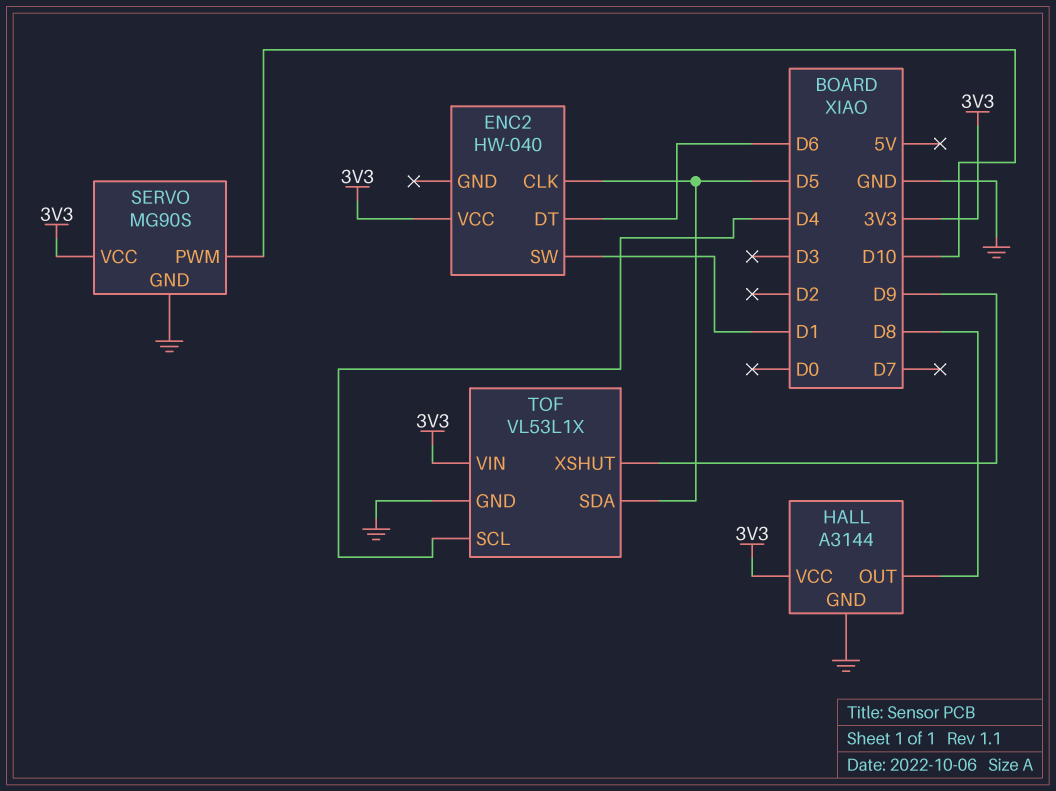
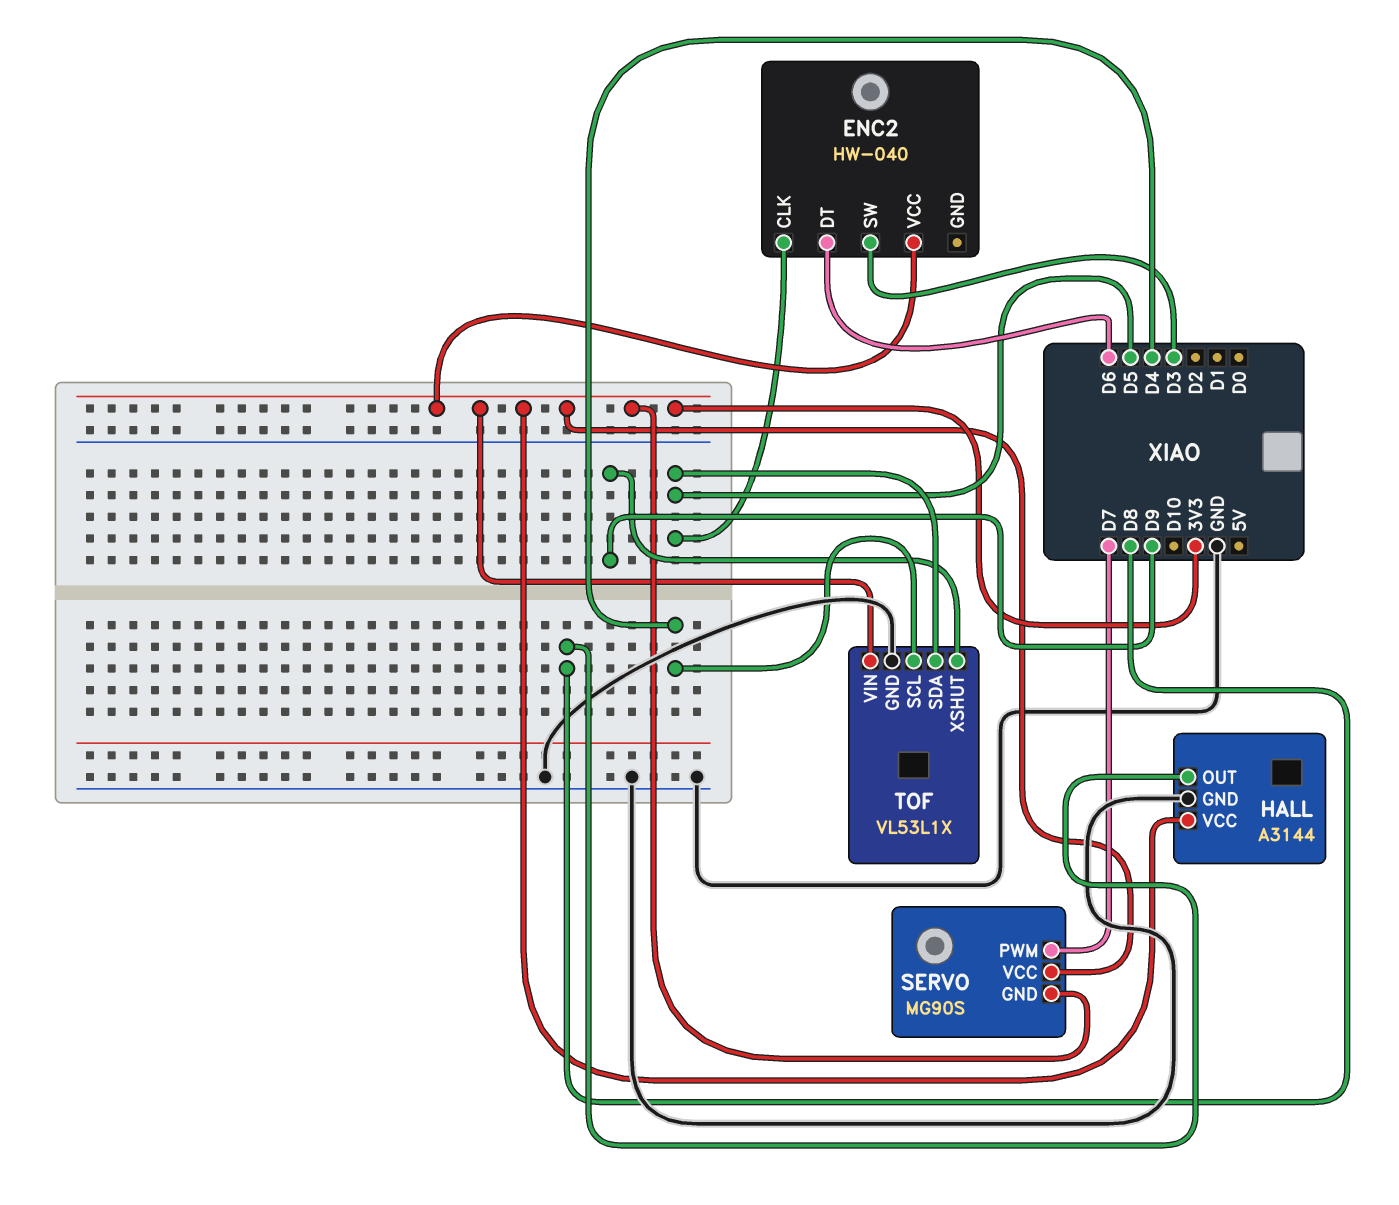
ENC2 pin SW: D1 -> D3
SERVO pin GND: GND -> 3V3
SERVO pin PWM: D10 -> D7

